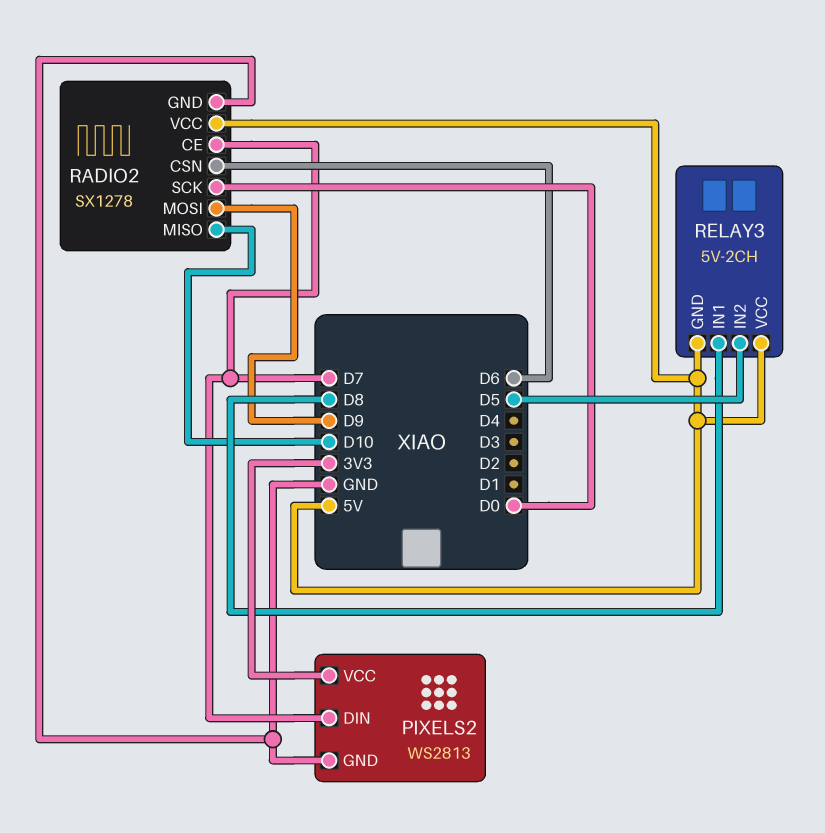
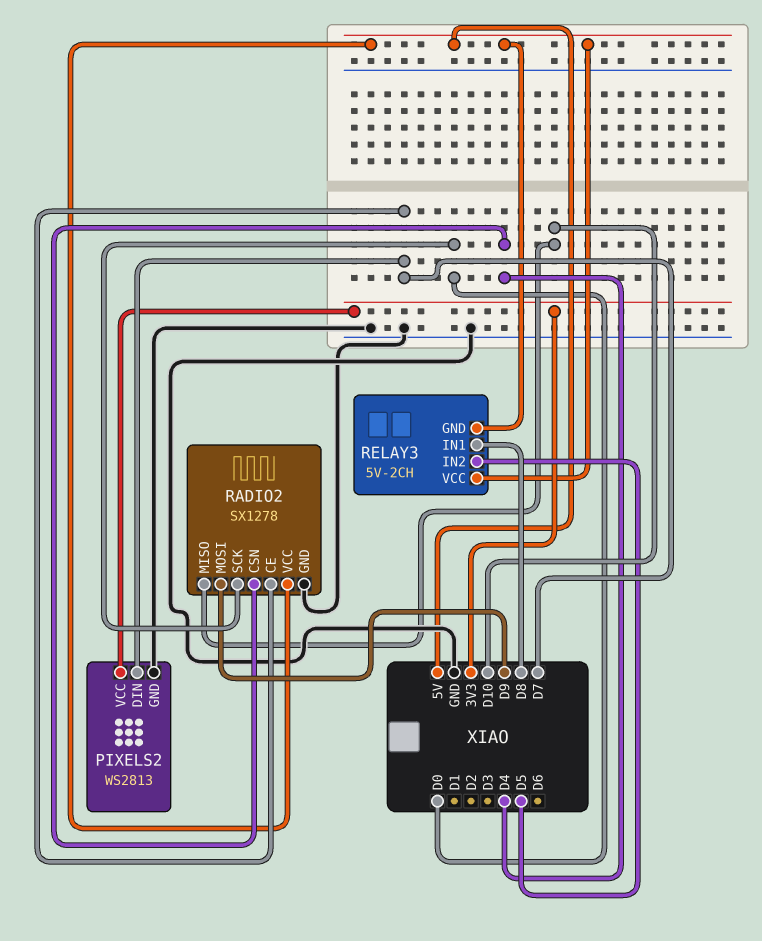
RADIO2 pin CSN: D6 -> D4

